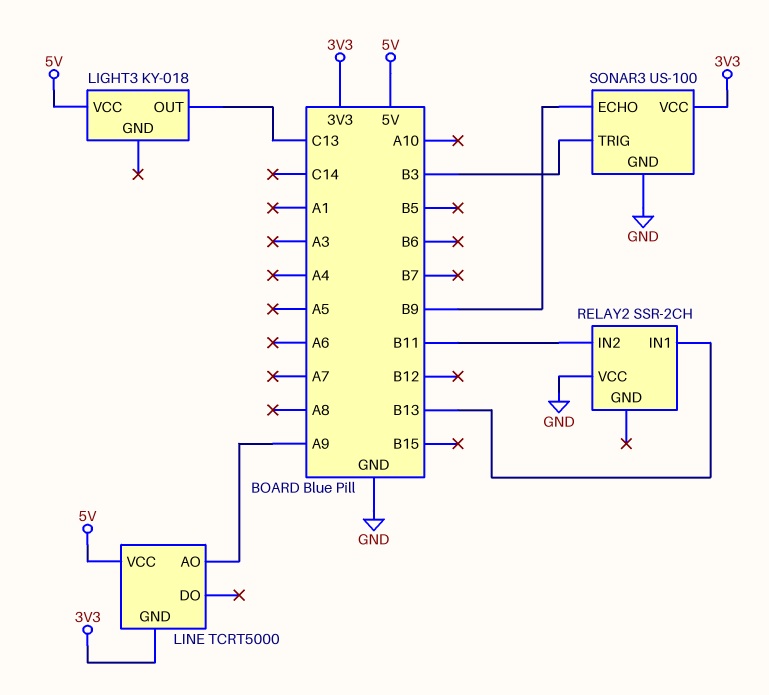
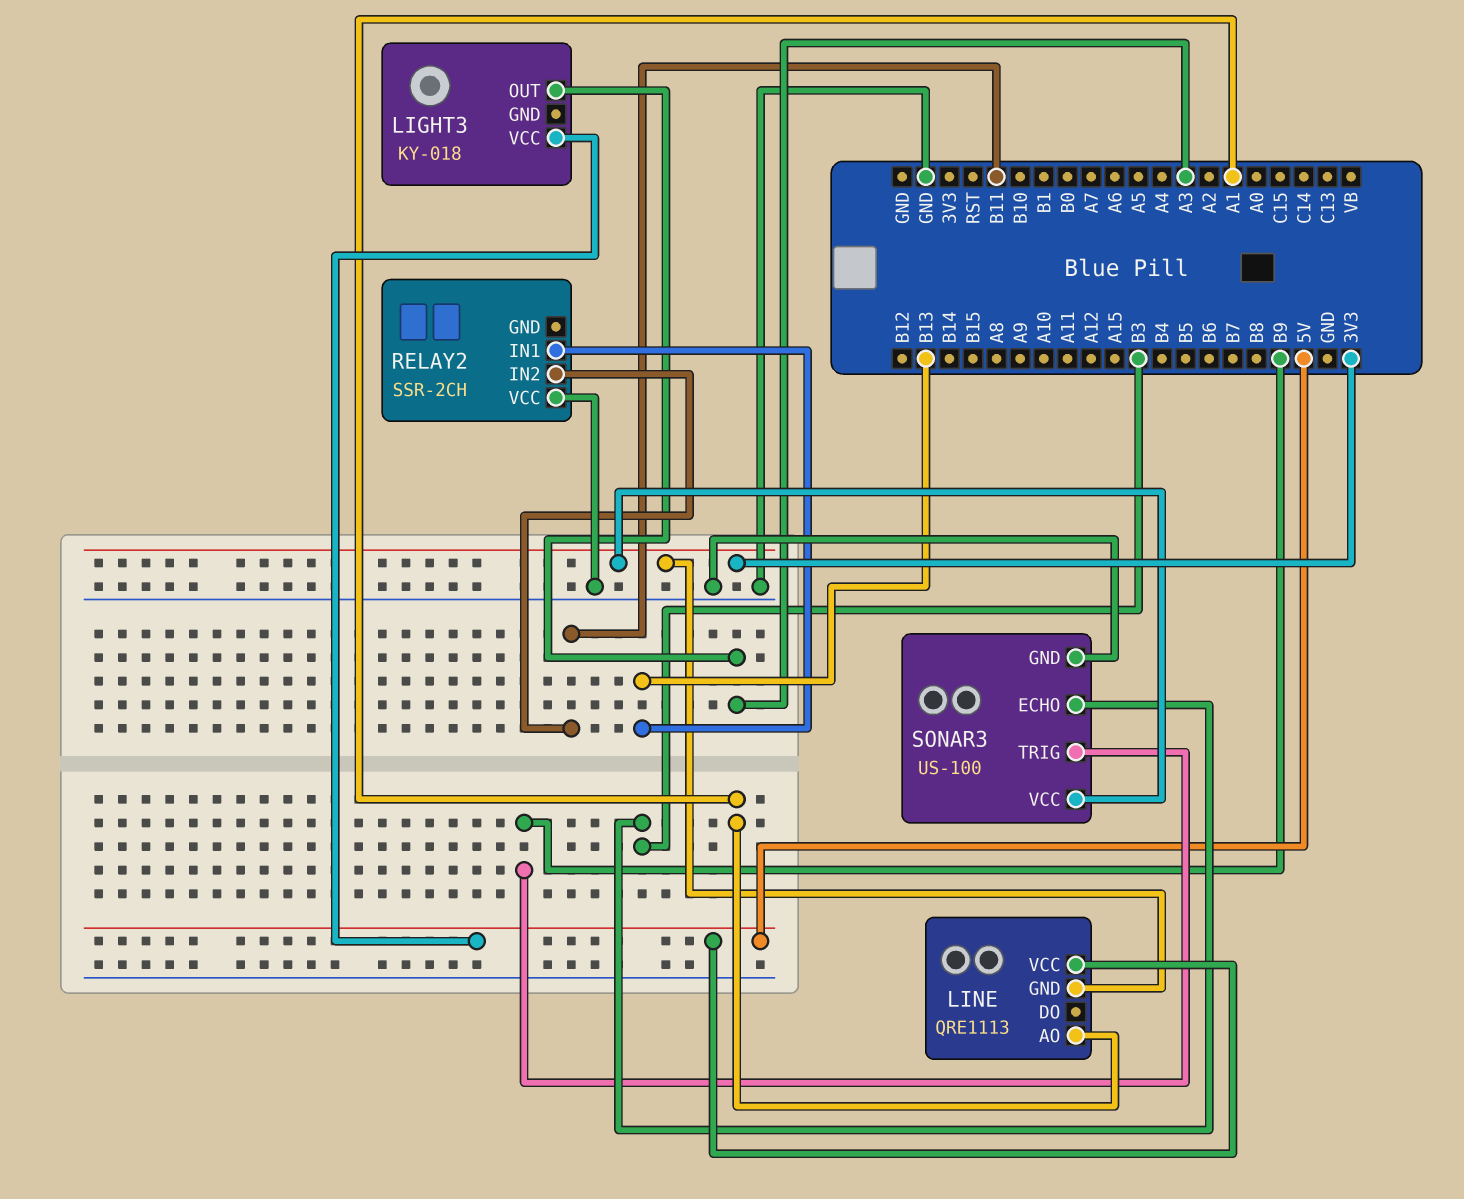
LIGHT3 pin OUT: C13 -> A3
LINE: TCRT5000 -> QRE1113
LINE pin AO: A9 -> A1
SONAR3 pin ECHO: B9 -> B3
SONAR3 pin TRIG: B3 -> B9

